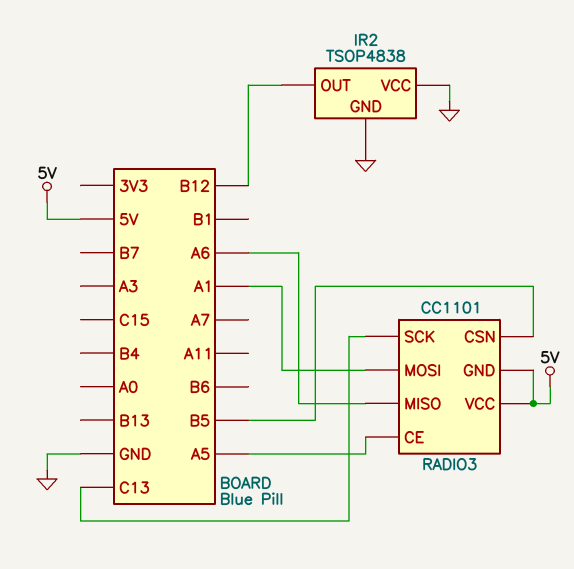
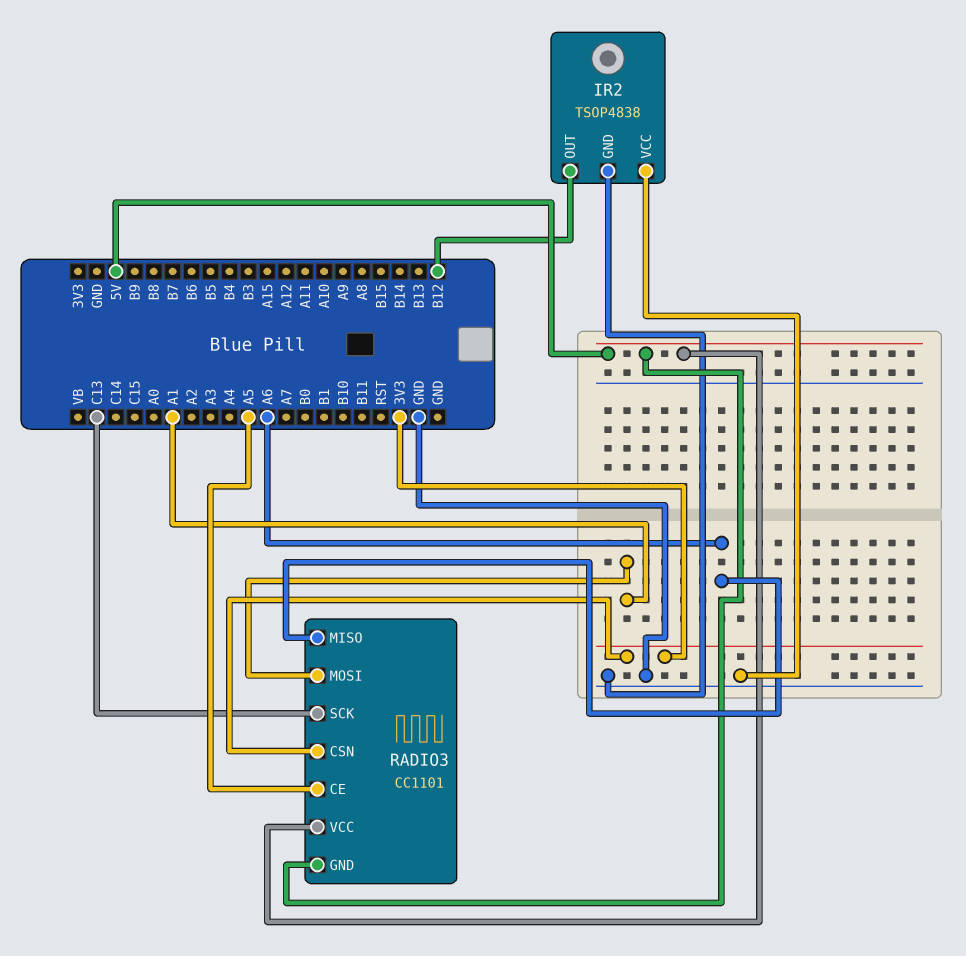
RADIO3 pin CSN: B5 -> 3V3

